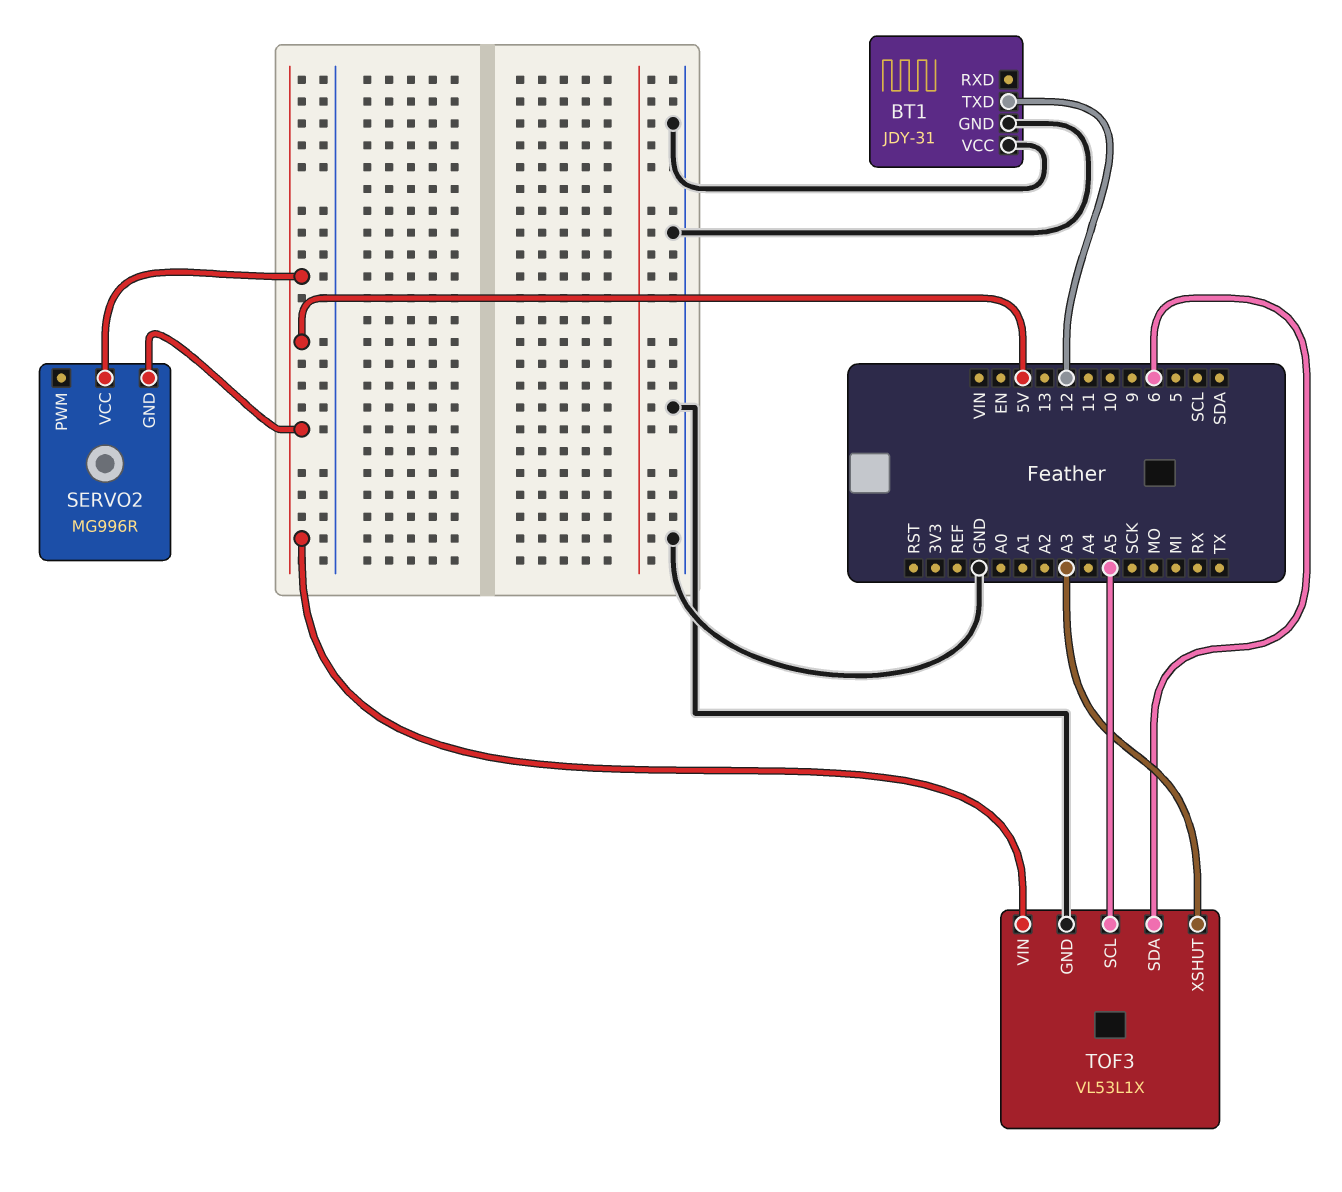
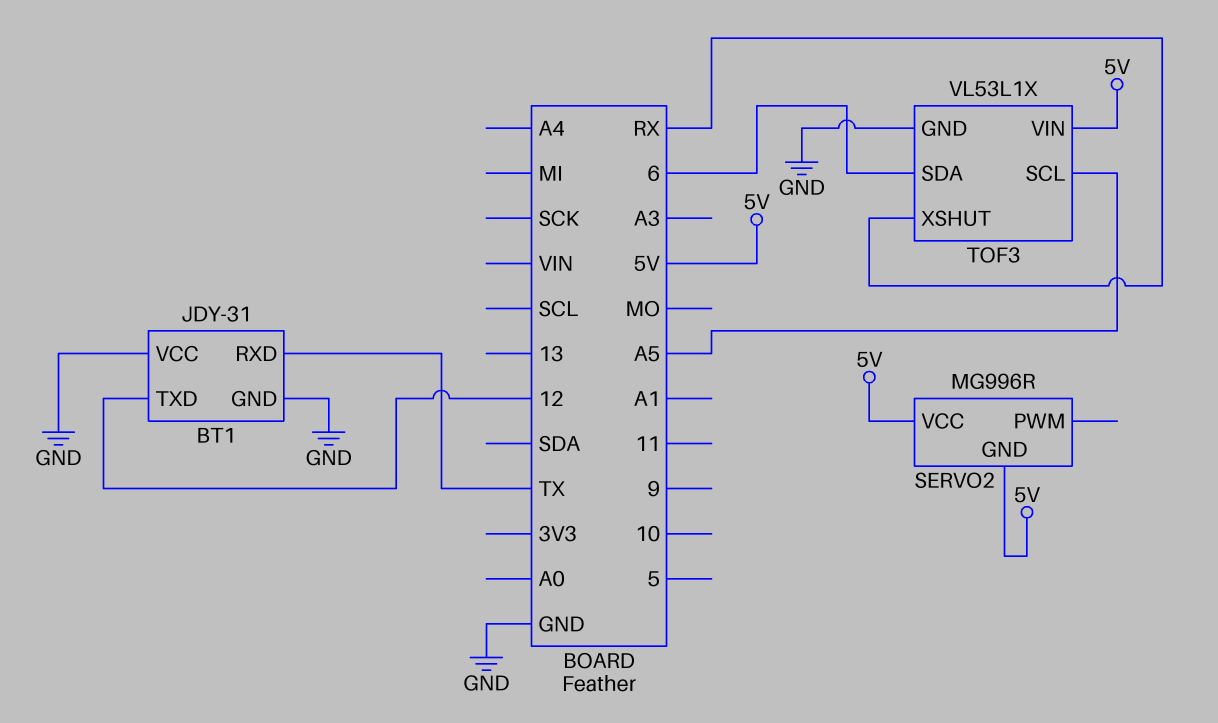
BT1 pin RXD: none -> TX
TOF3 pin XSHUT: A3 -> RX

